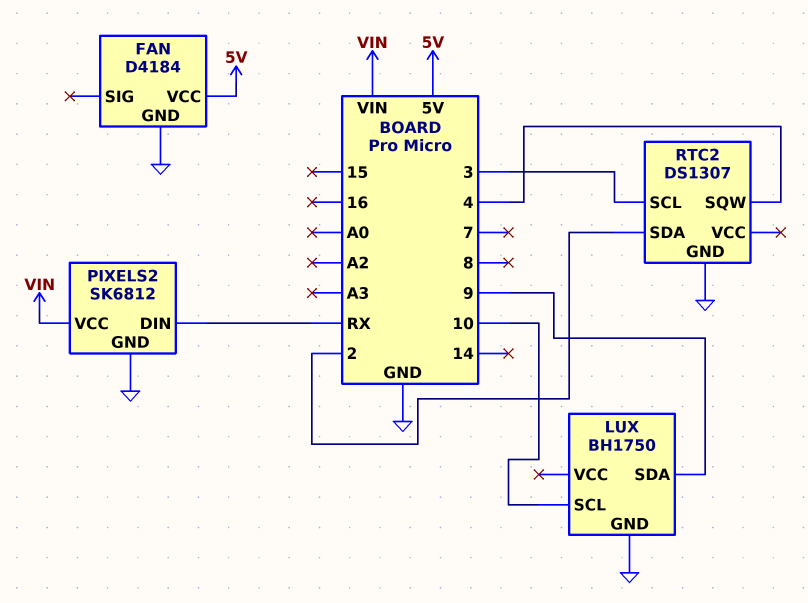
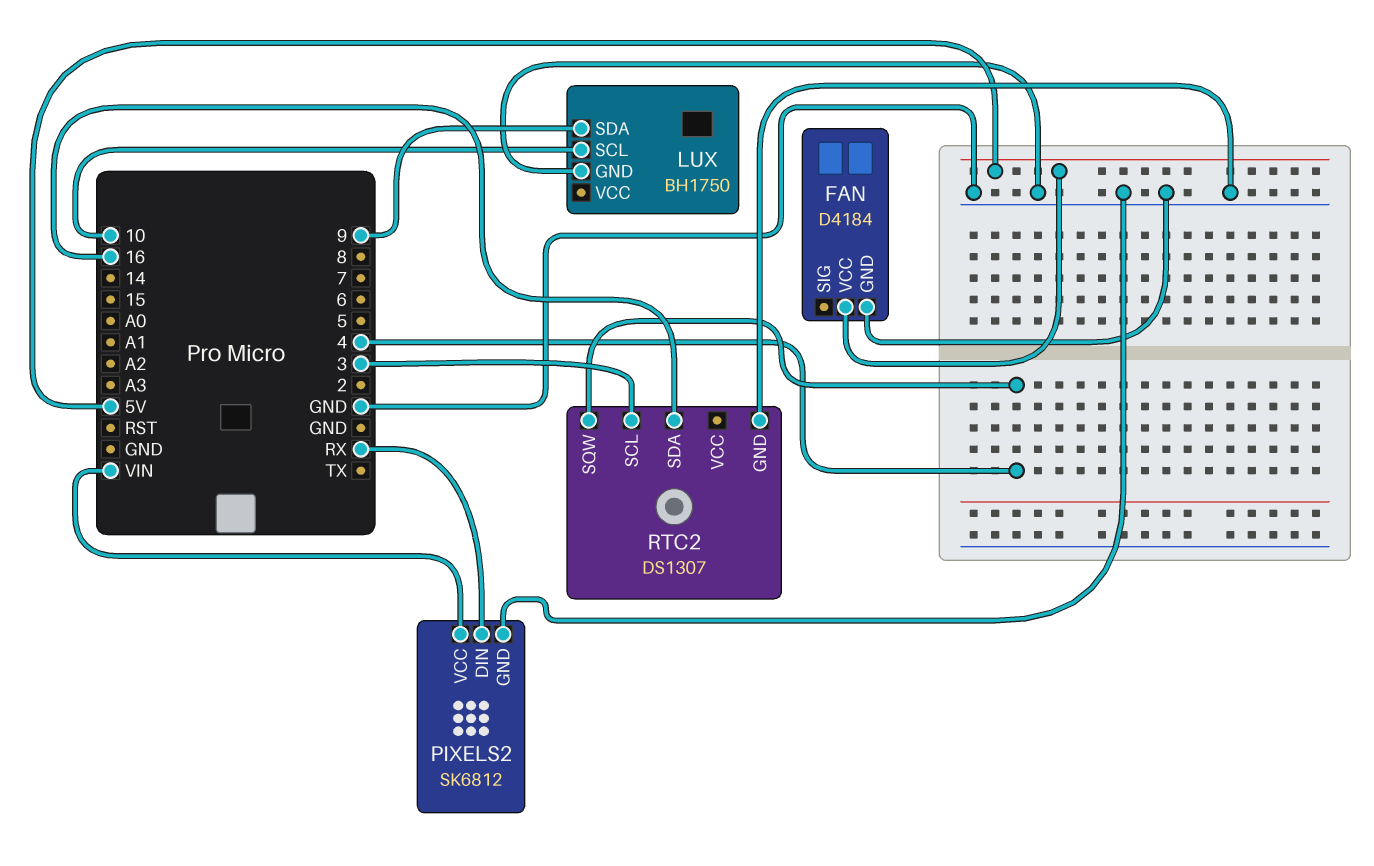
RTC2 pin SDA: 2 -> 16

